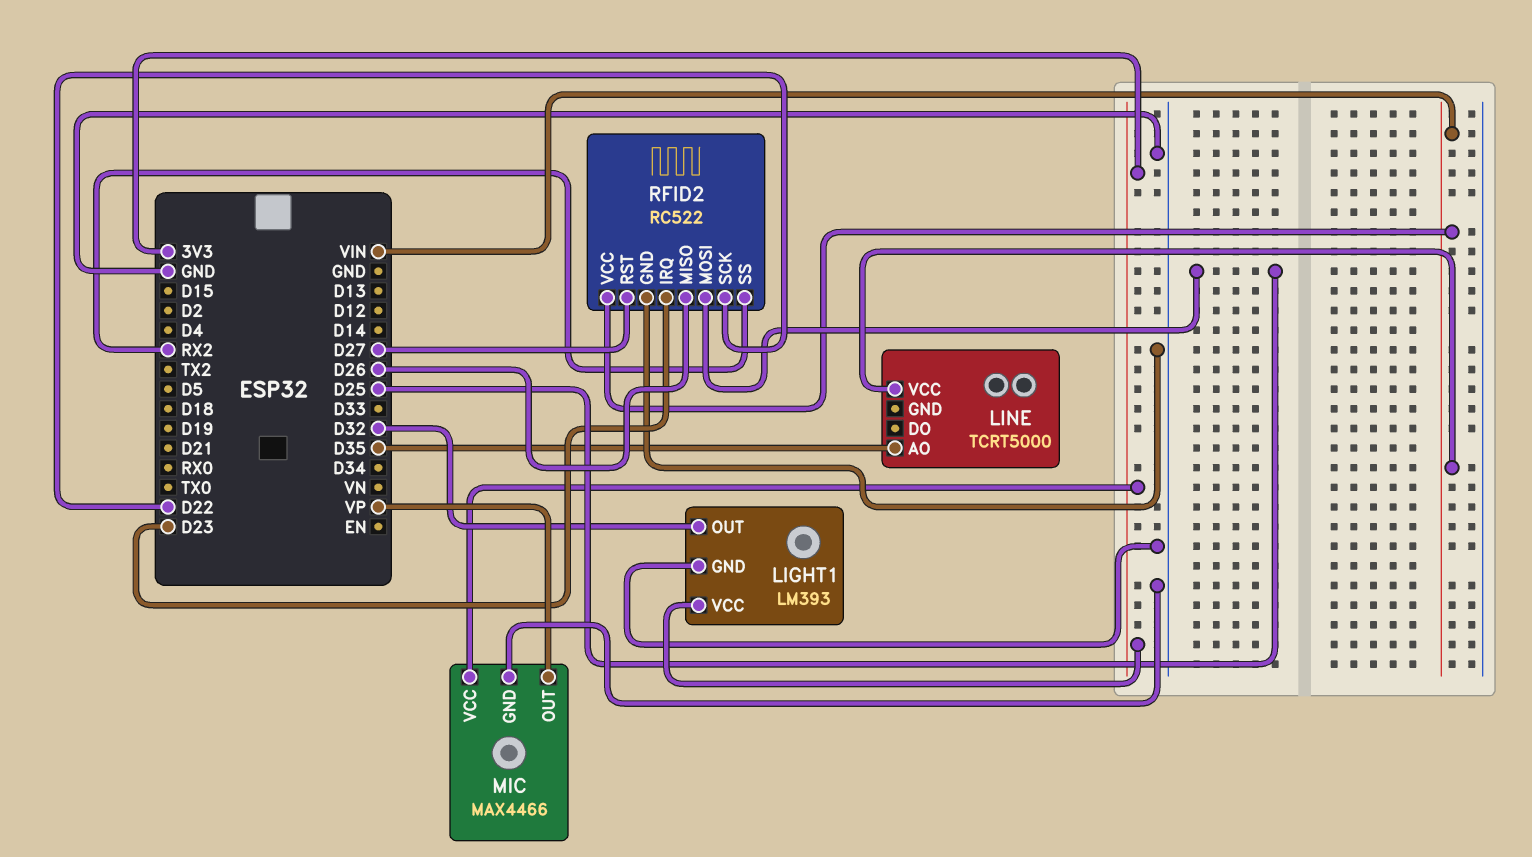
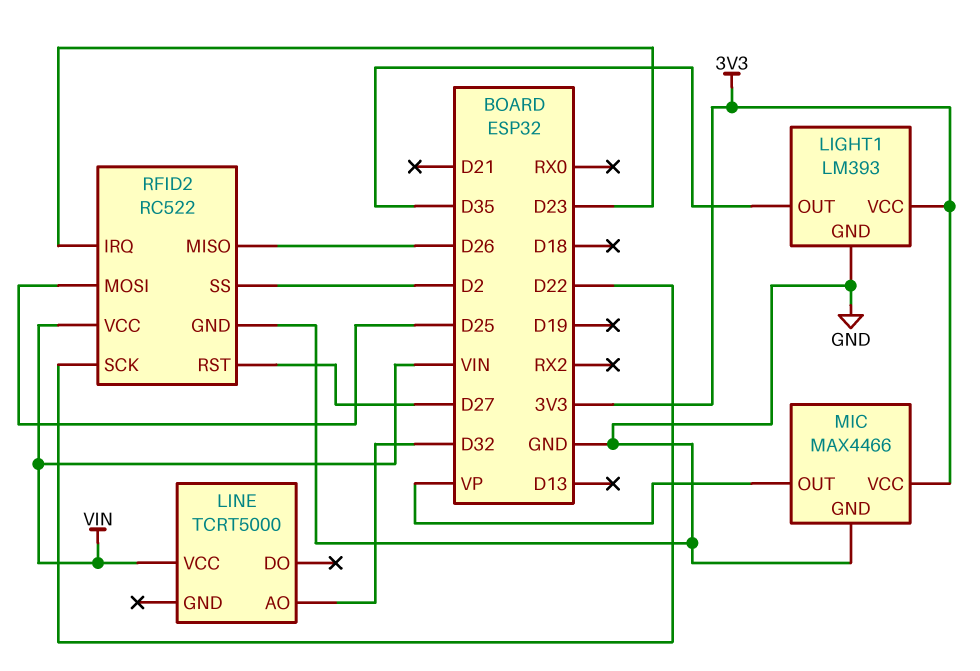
LIGHT1 pin OUT: D32 -> D35
LINE pin AO: D35 -> D32
RFID2 pin SS: RX2 -> D2

